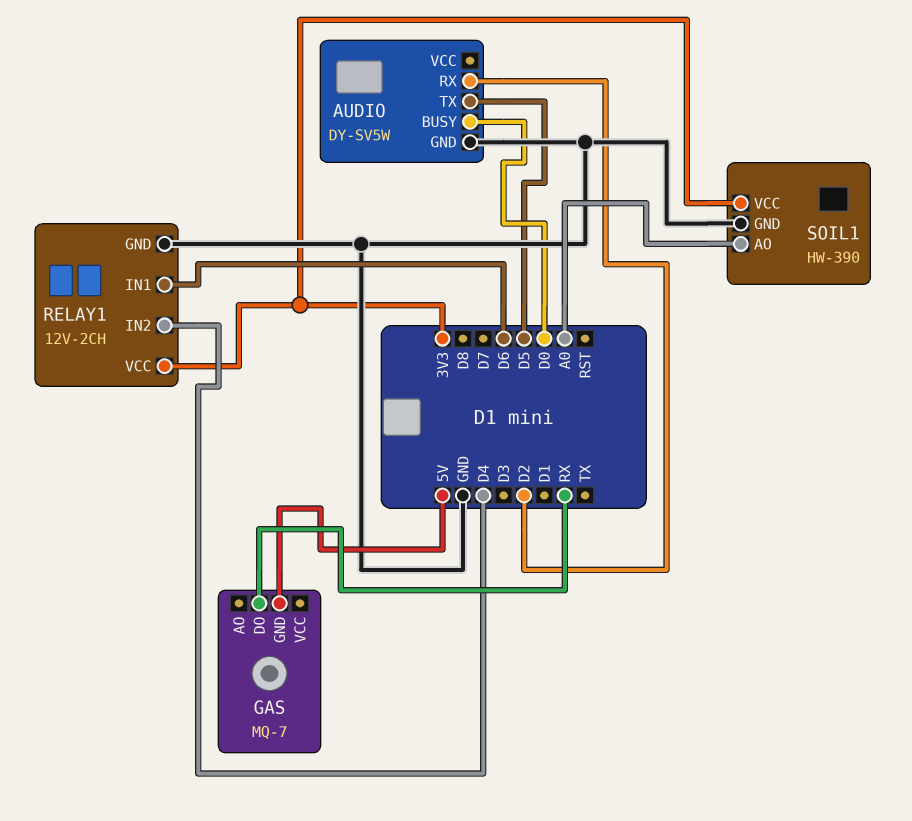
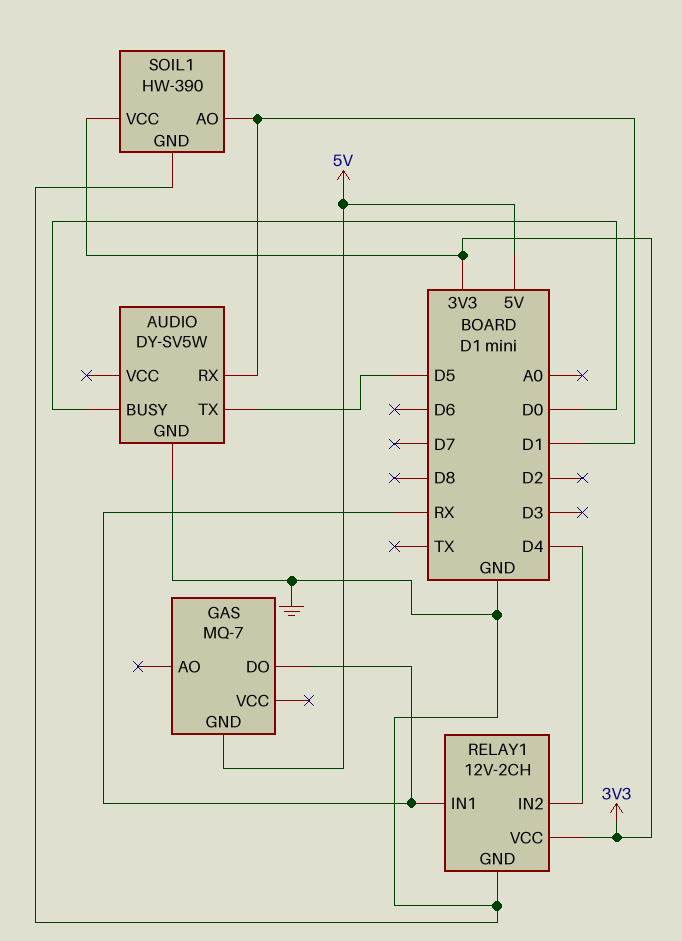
AUDIO pin RX: D2 -> D1
RELAY1 pin IN1: D6 -> RX
SOIL1 pin AO: A0 -> D1

